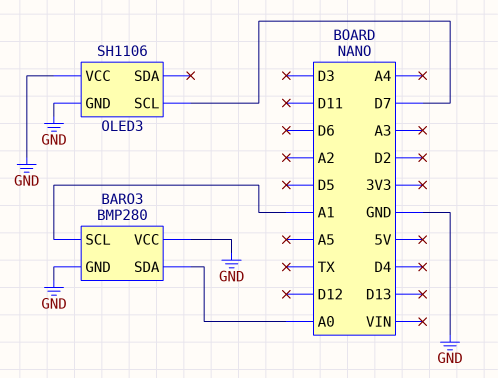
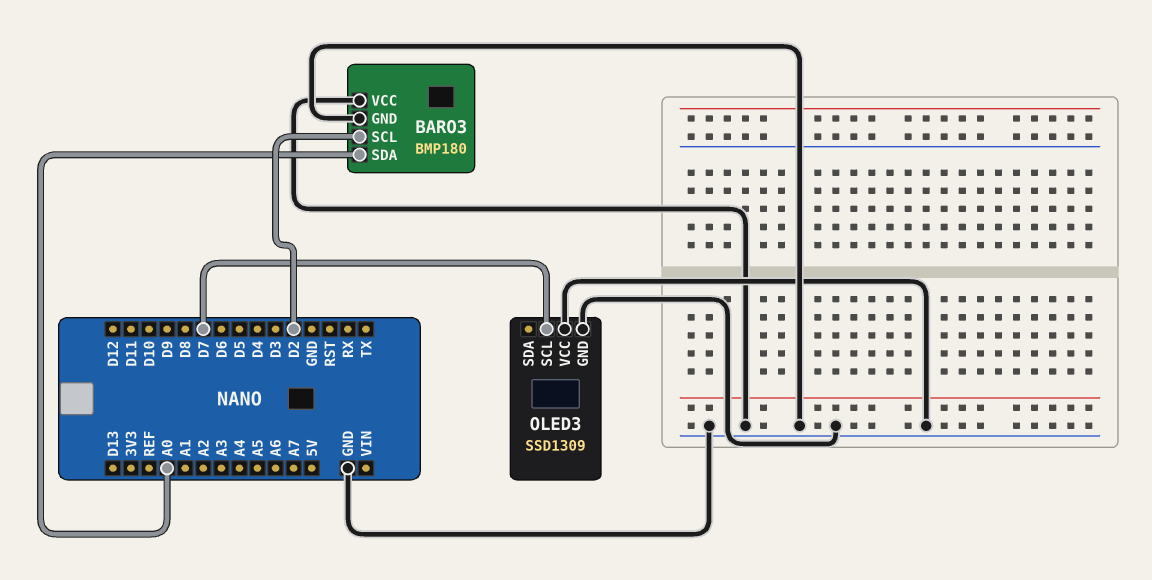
BARO3: BMP280 -> BMP180
BARO3 pin SCL: A1 -> D2
OLED3: SH1106 -> SSD1309

